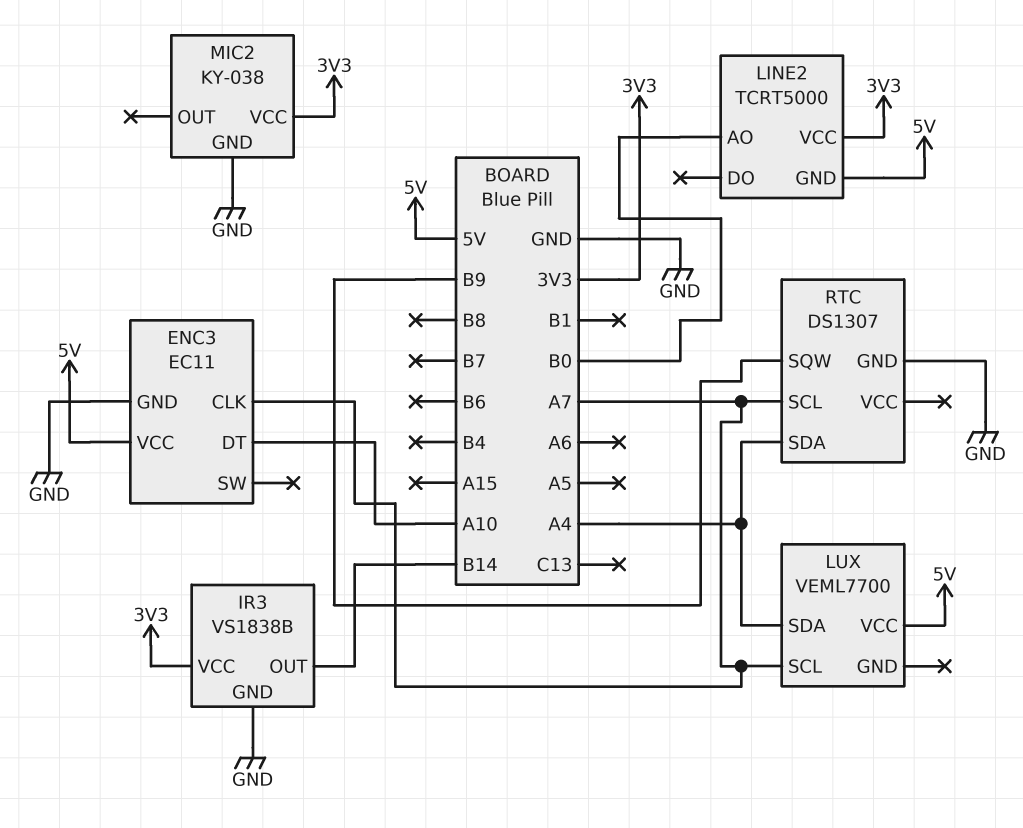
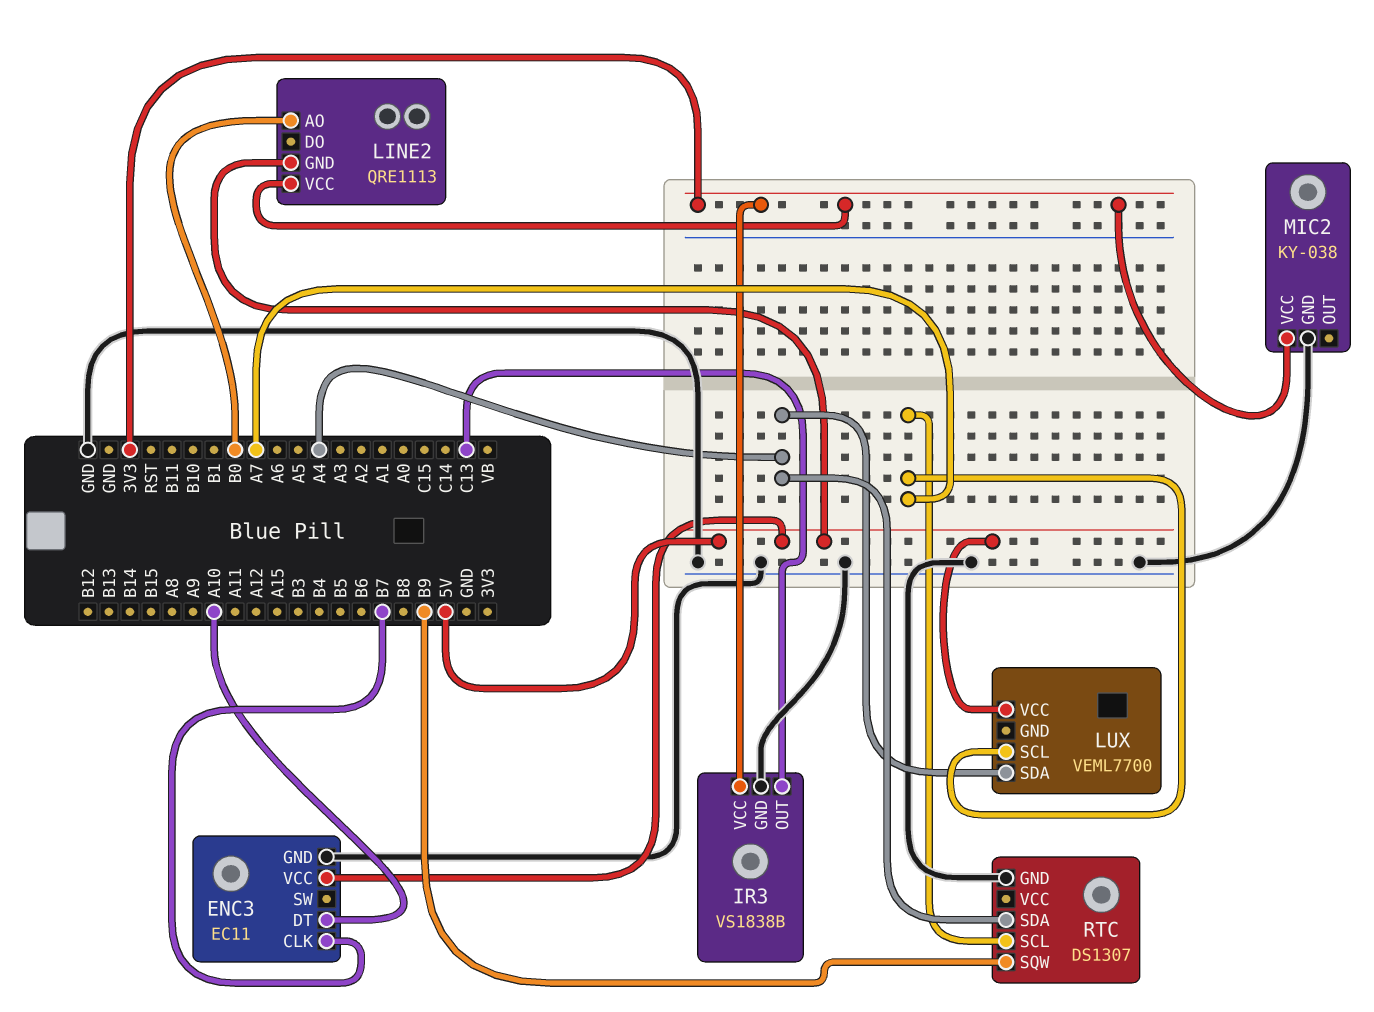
ENC3 pin CLK: A7 -> B7
IR3 pin OUT: B14 -> C13
LINE2: TCRT5000 -> QRE1113

